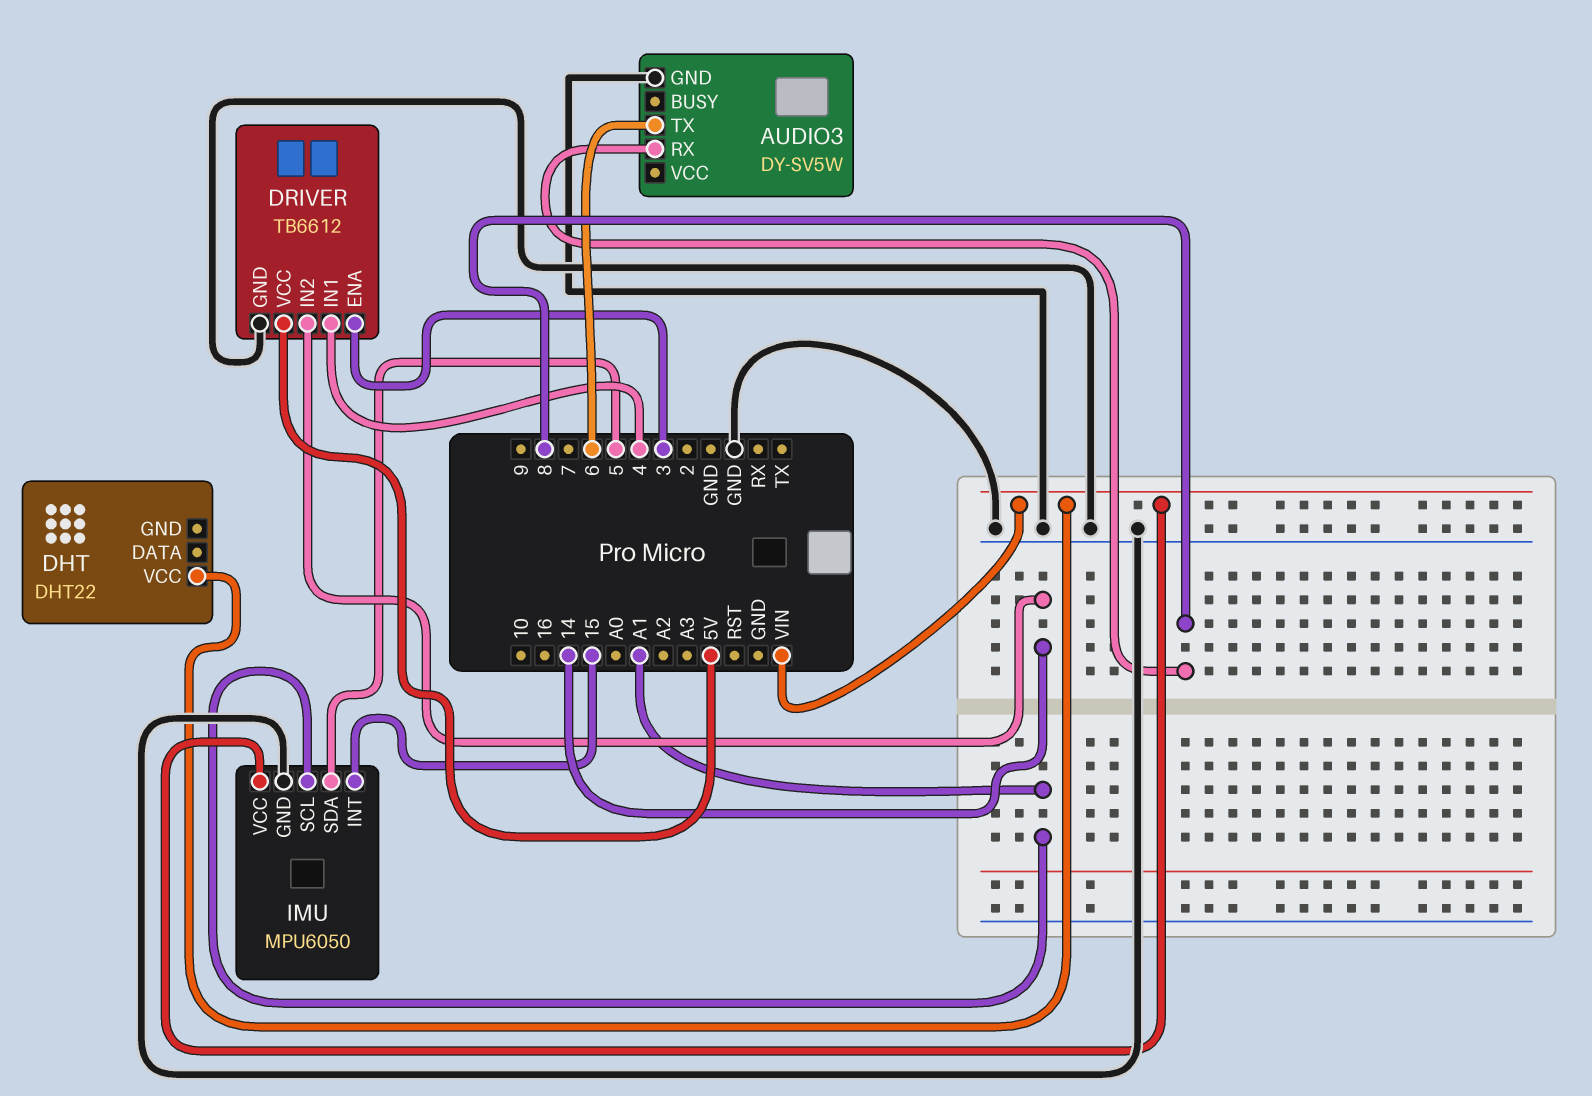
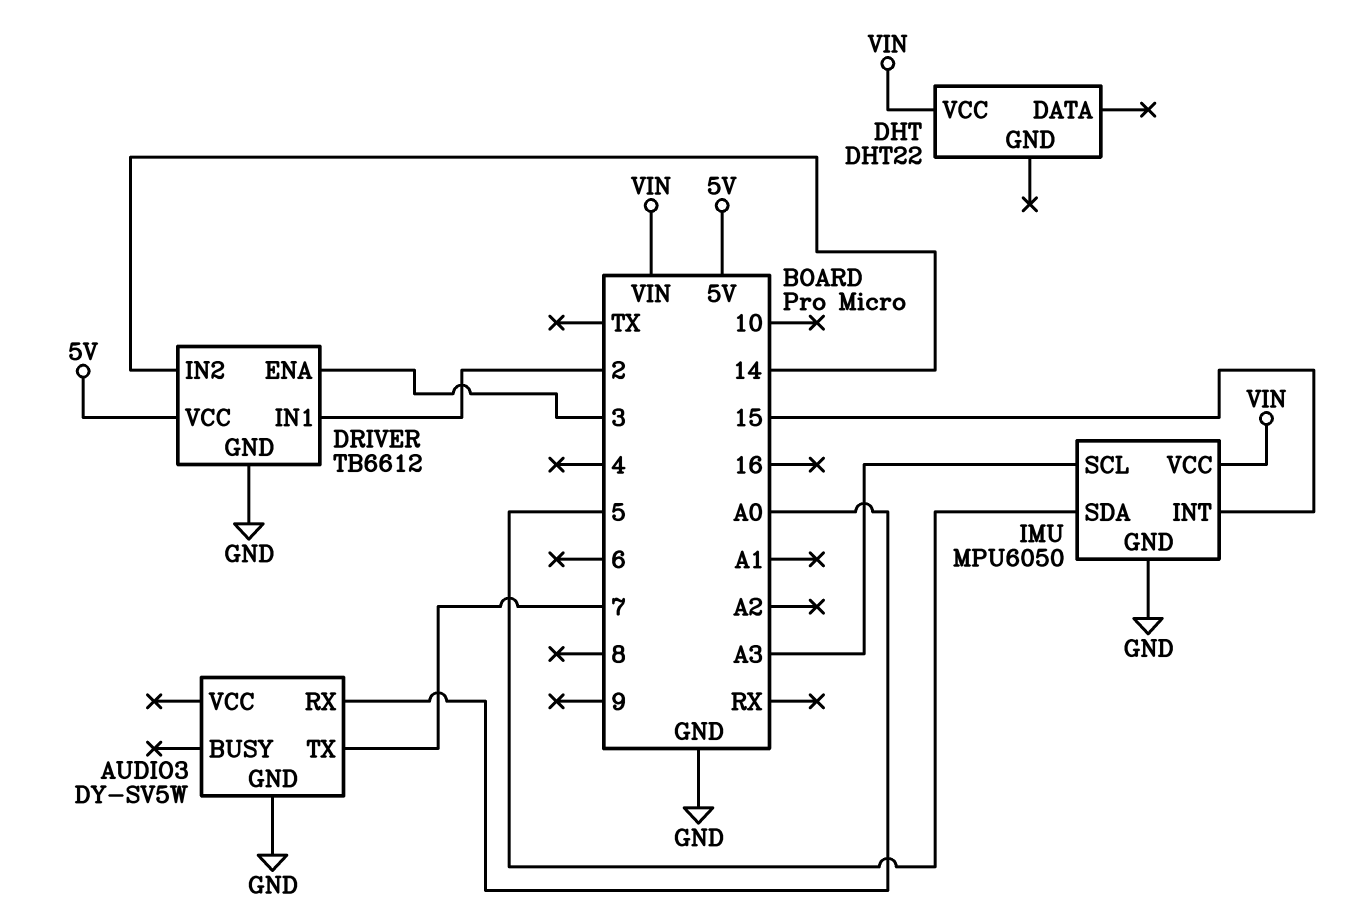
AUDIO3 pin RX: 8 -> A0
AUDIO3 pin TX: 6 -> 7
DRIVER pin IN1: 4 -> 2
IMU pin SCL: A1 -> A3

